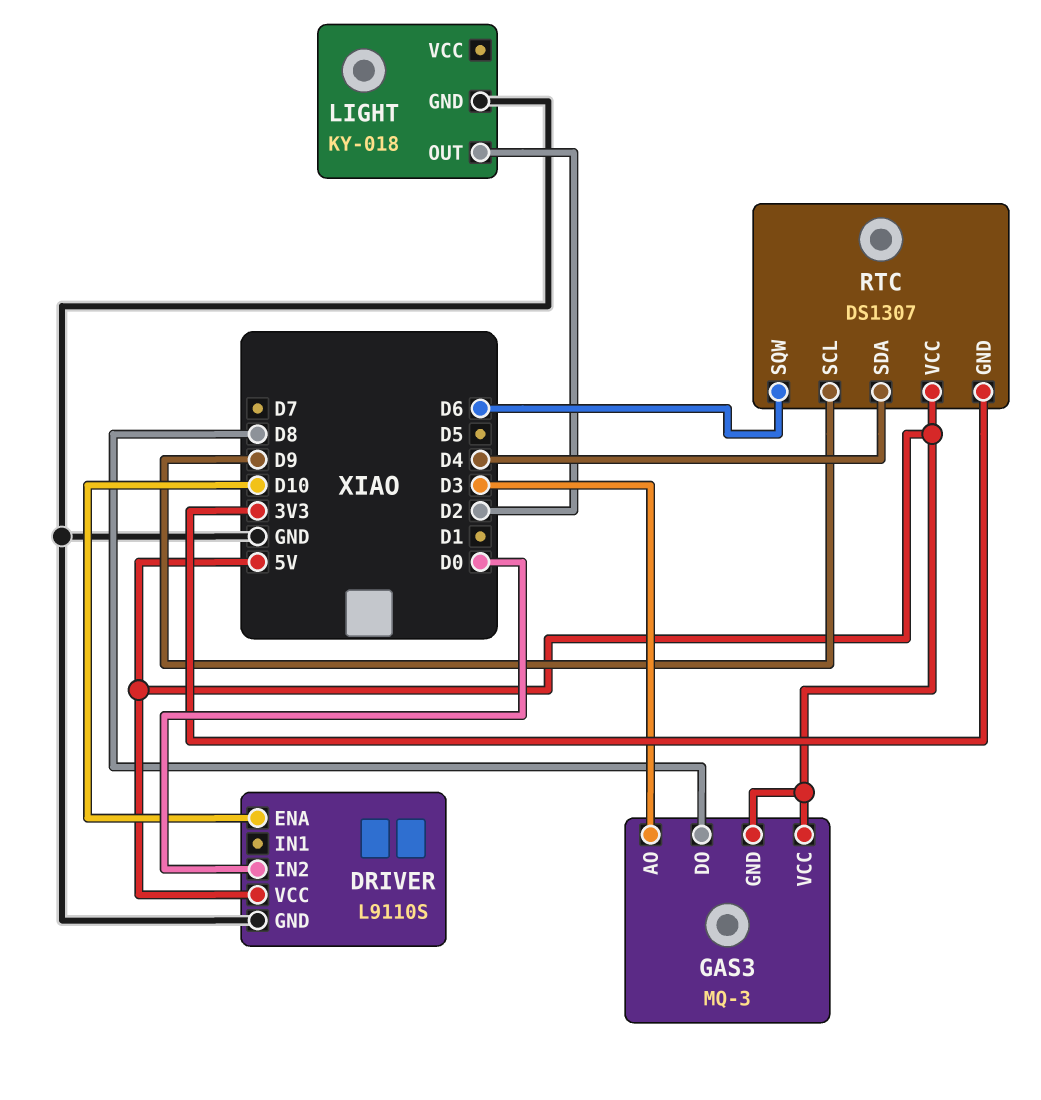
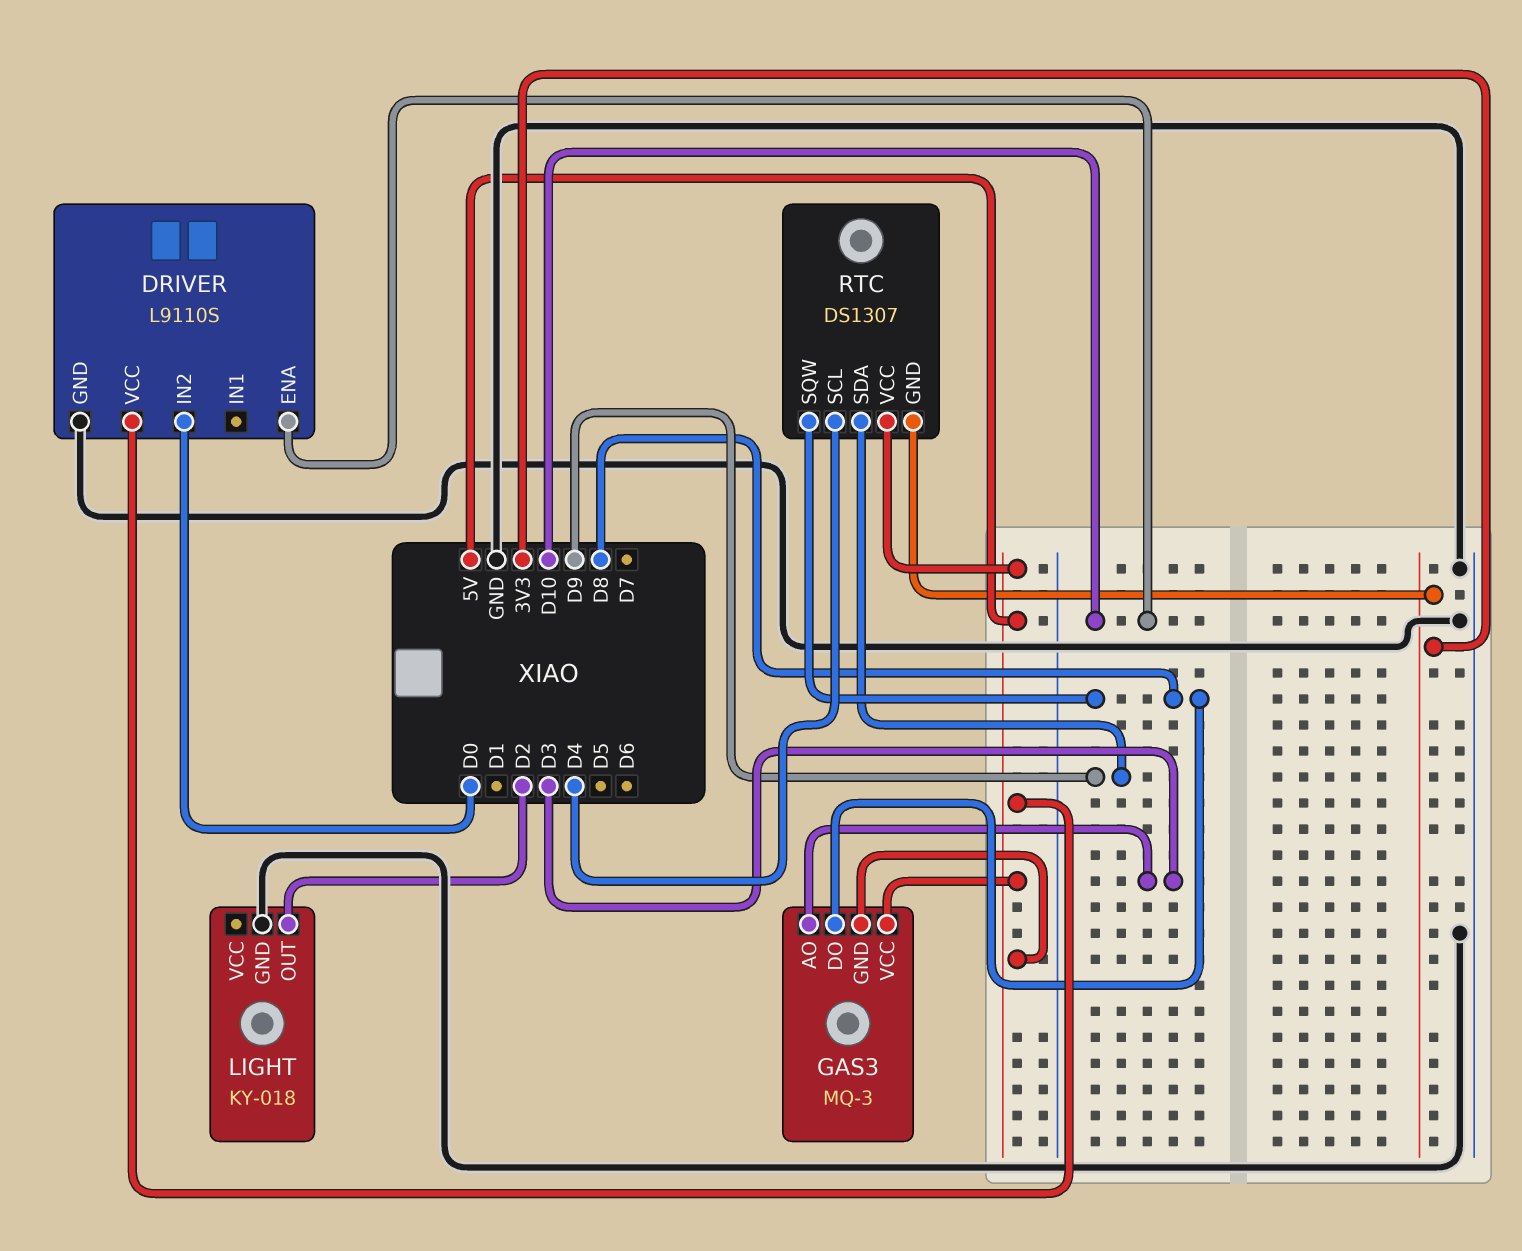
RTC pin SCL: D9 -> D4
RTC pin SDA: D4 -> D9
RTC pin SQW: D6 -> D8

